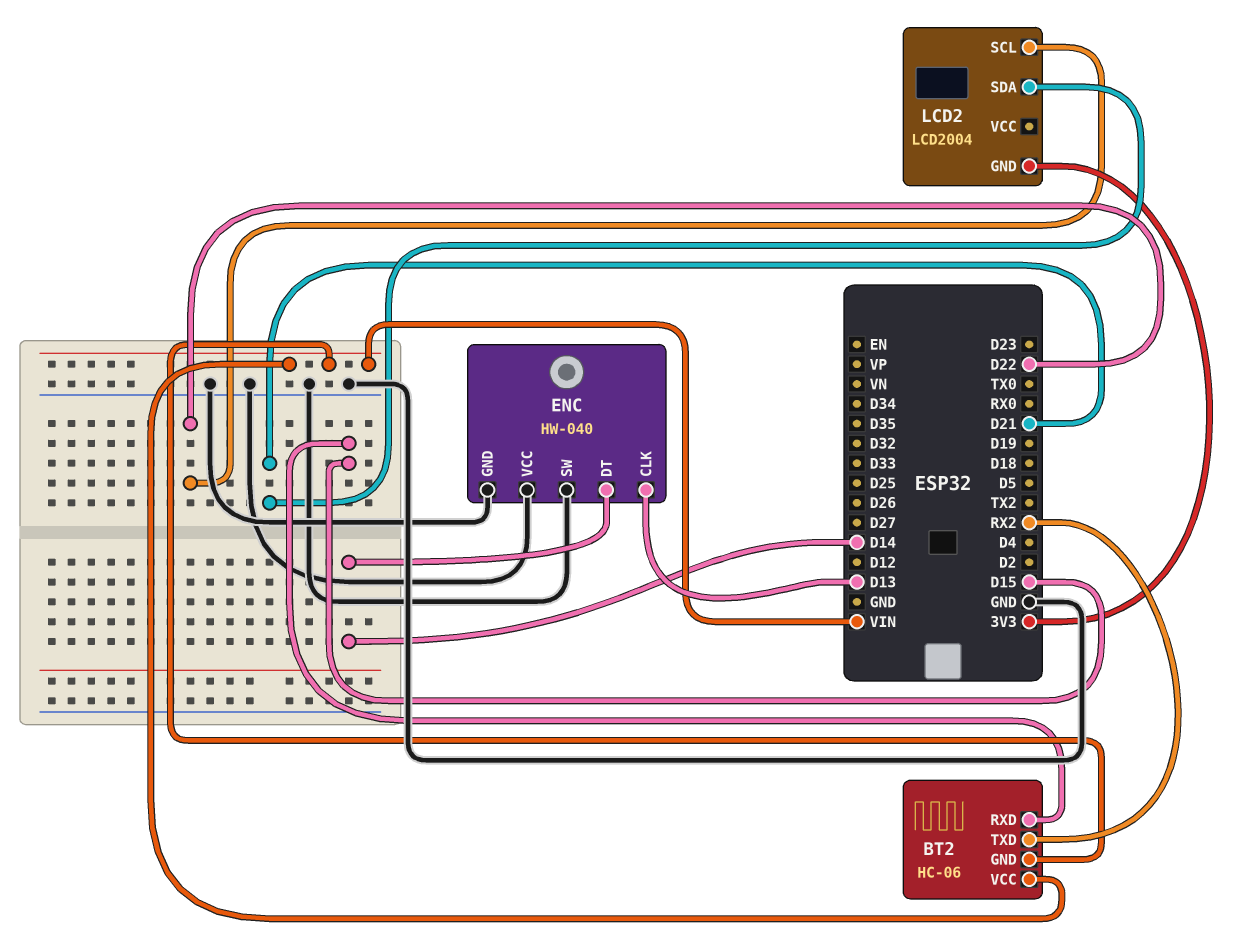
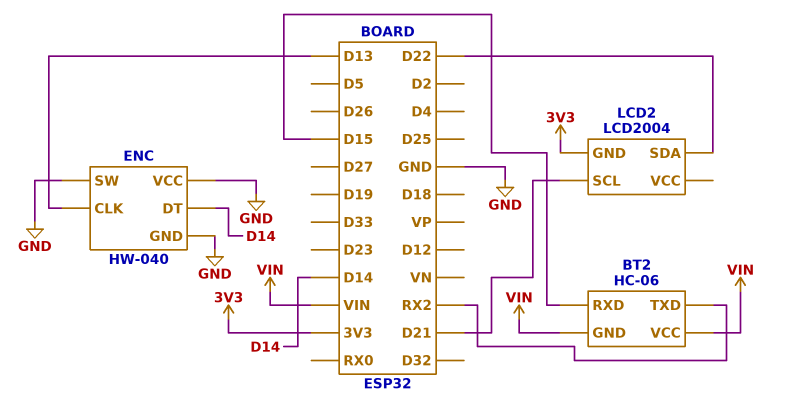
LCD2 pin SCL: D22 -> D21
LCD2 pin SDA: D21 -> D22

